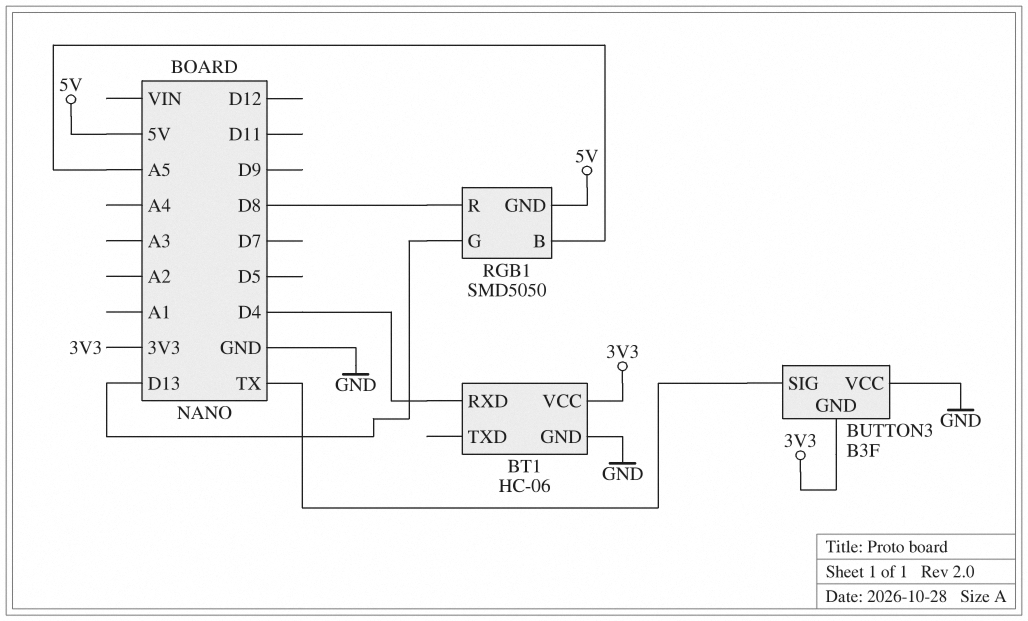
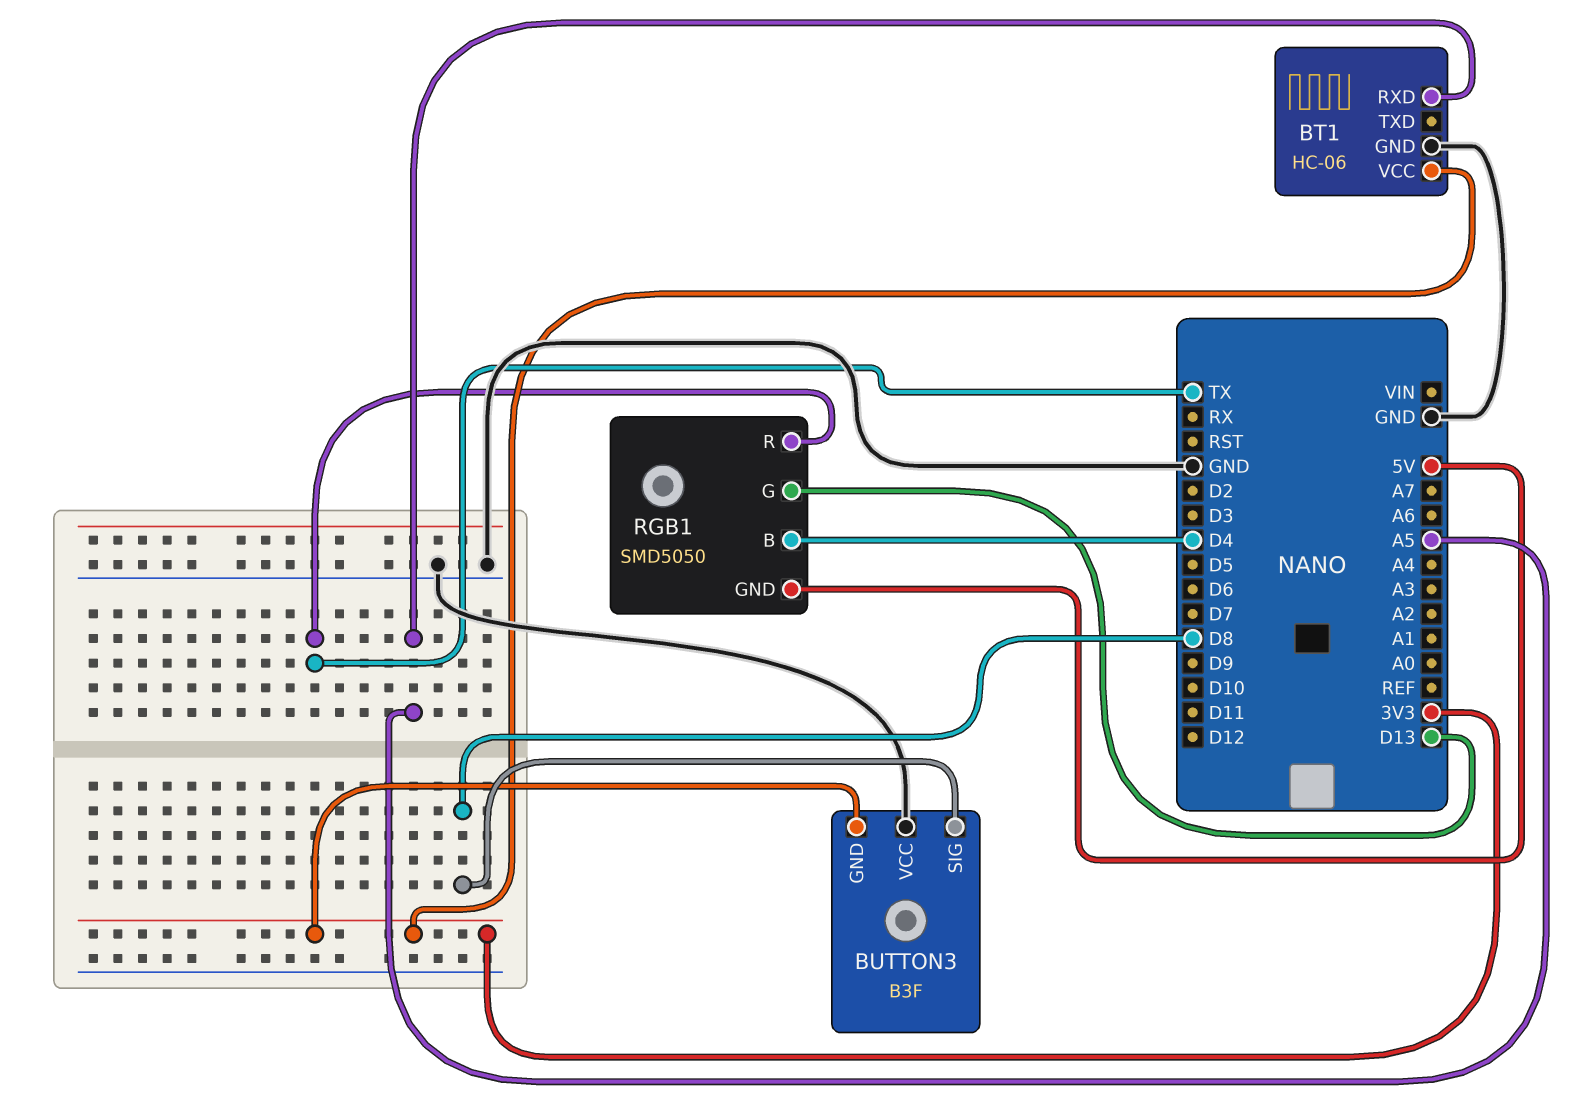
BT1 pin RXD: D4 -> A5
BUTTON3 pin SIG: TX -> D8
RGB1 pin B: A5 -> D4
RGB1 pin R: D8 -> TX

